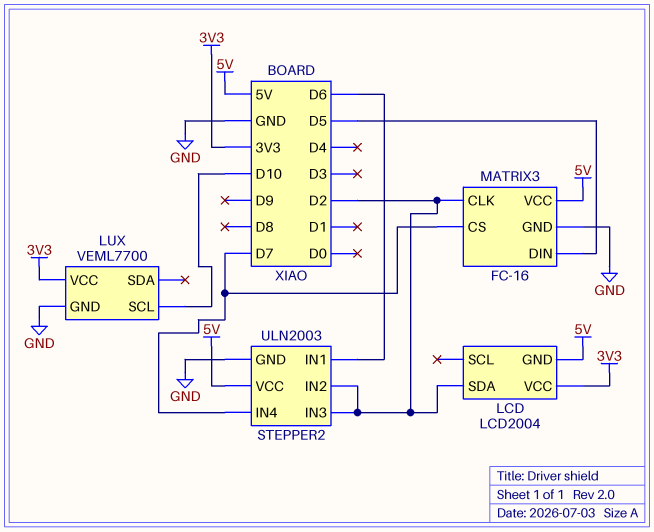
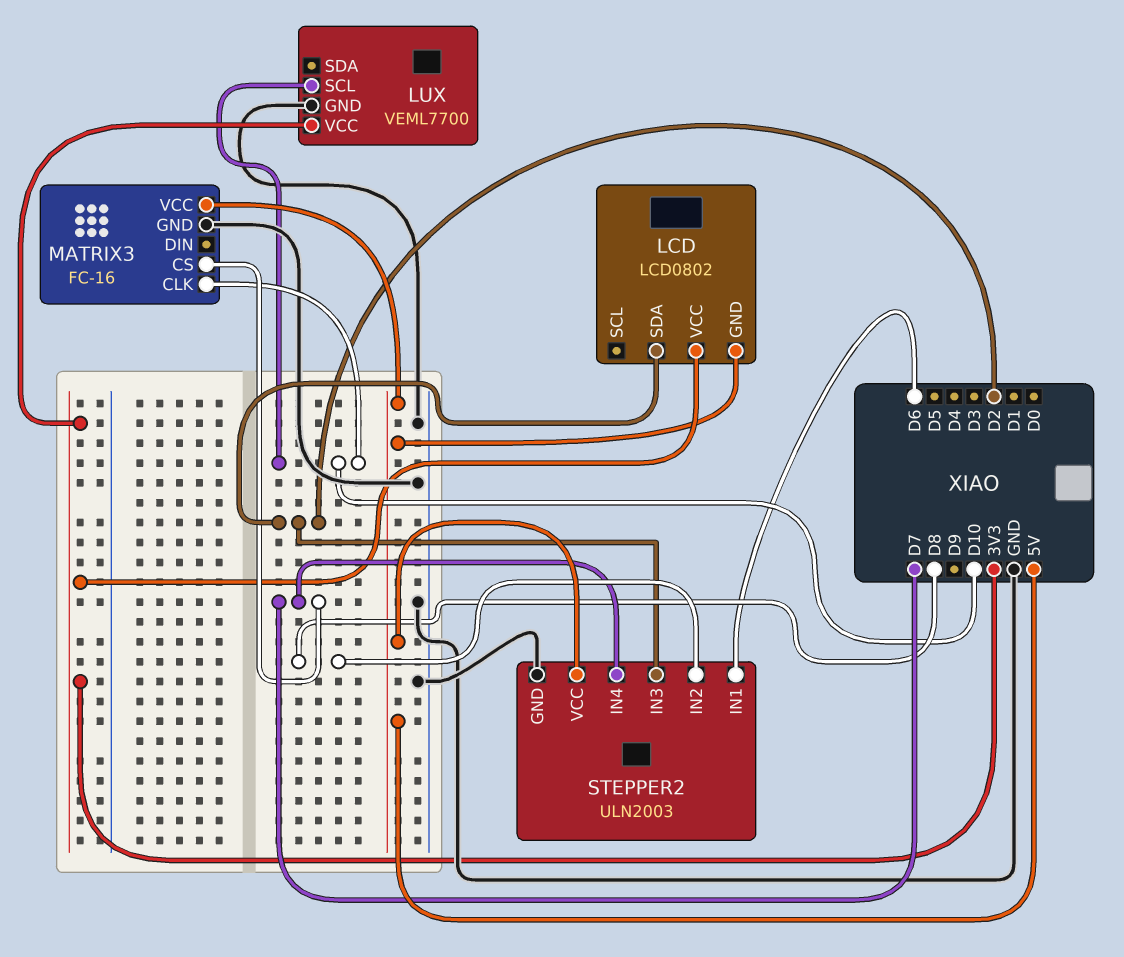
LCD: LCD2004 -> LCD0802
MATRIX3 pin CLK: D2 -> D10
MATRIX3 pin DIN: D5 -> none
STEPPER2 pin IN2: D2 -> D8

